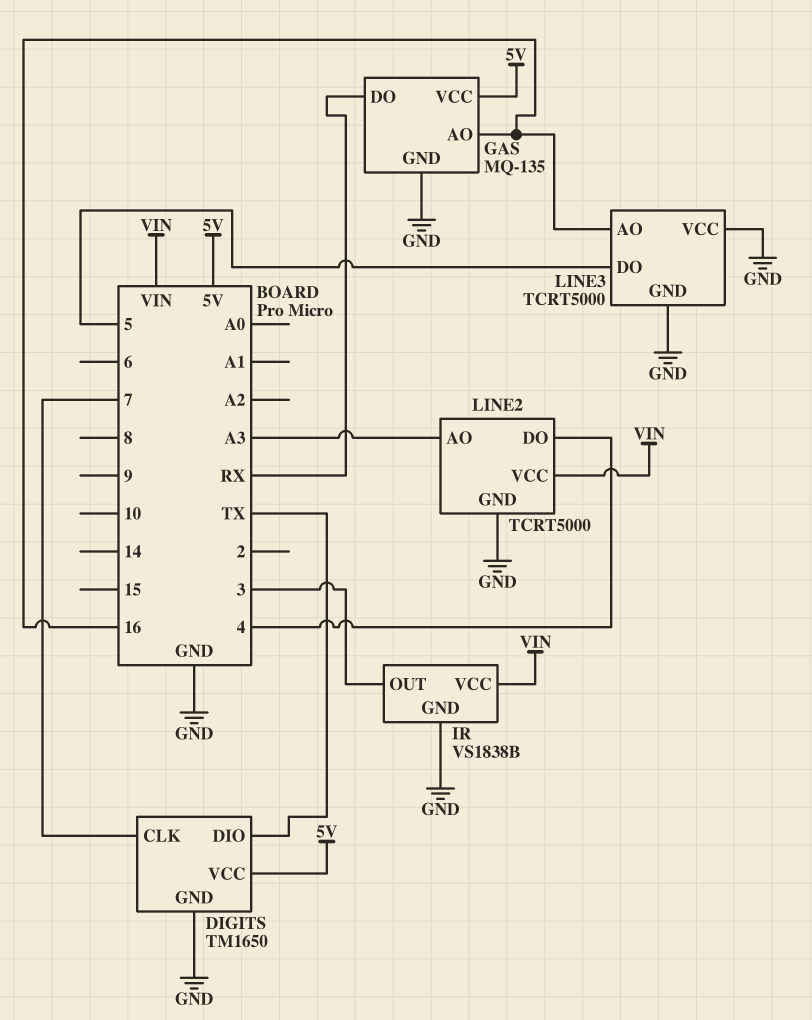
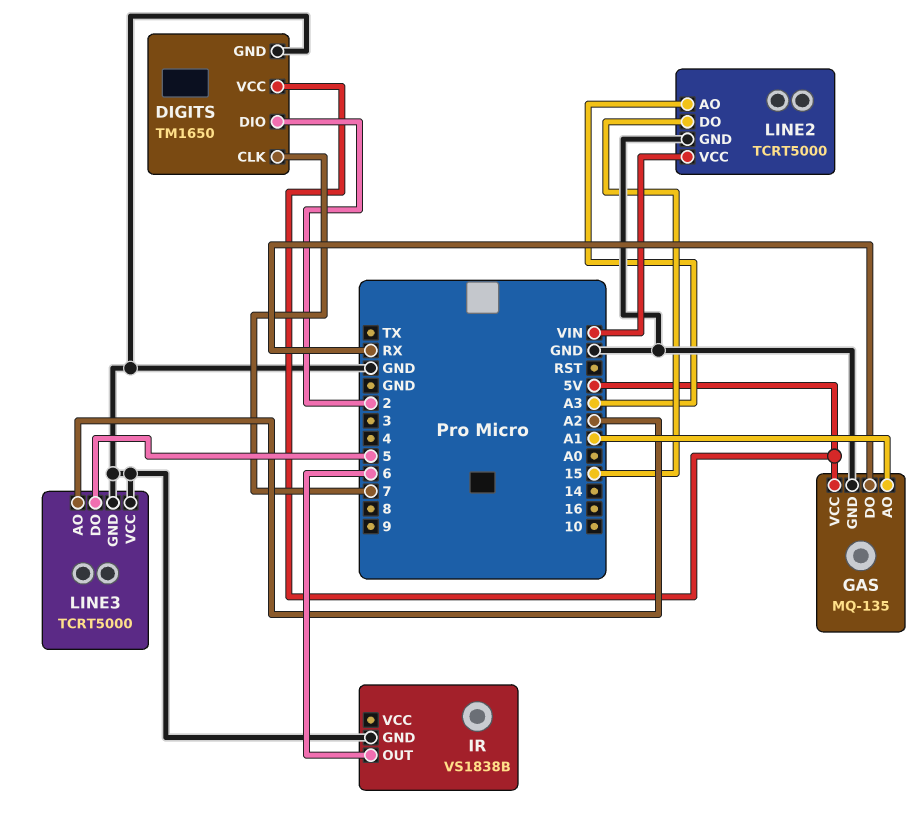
DIGITS pin DIO: TX -> 2
GAS pin AO: 16 -> A1
IR pin OUT: 3 -> 6
IR pin VCC: VIN -> none
LINE2 pin DO: 4 -> 15
LINE3 pin AO: 16 -> A2

